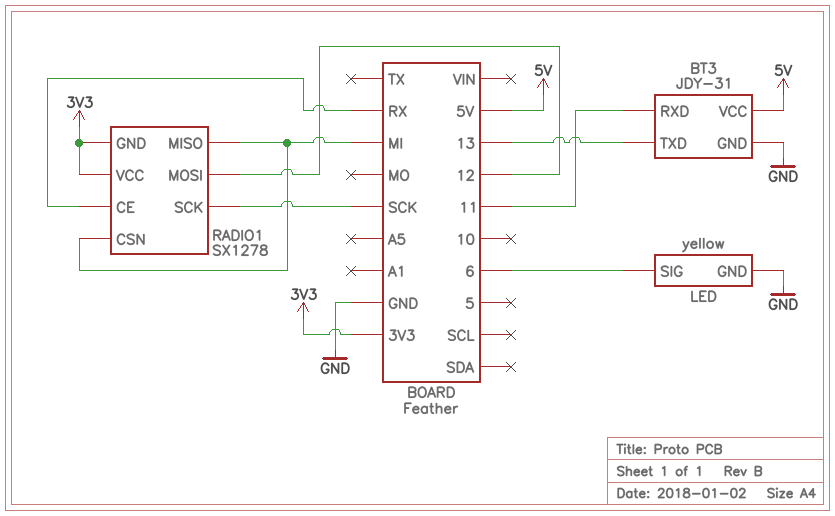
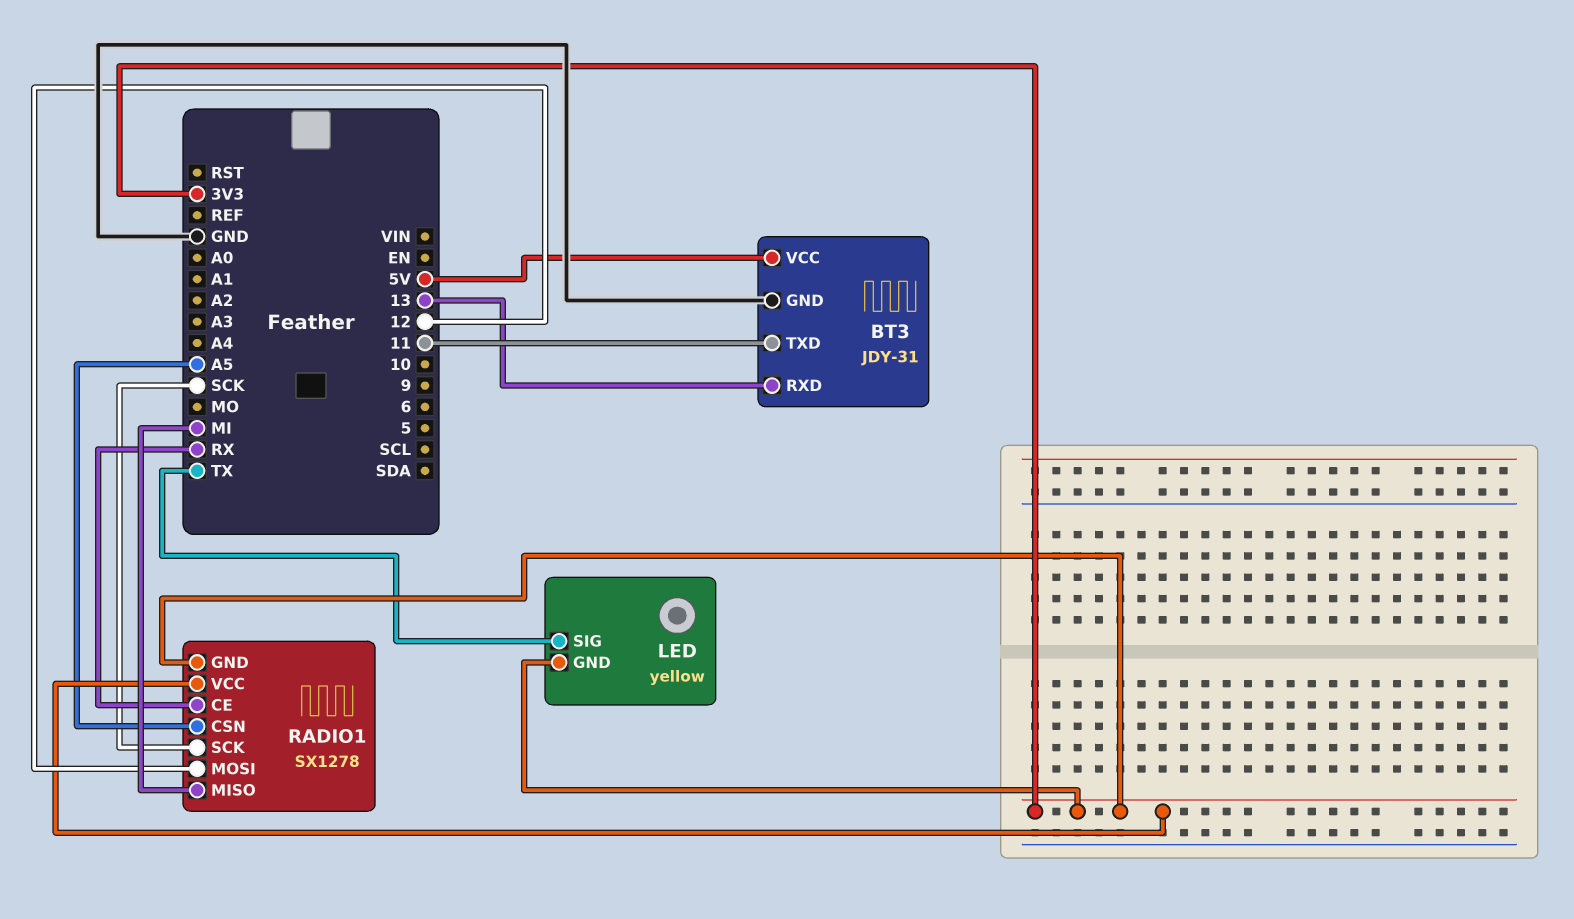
BT3 pin RXD: 11 -> 13
BT3 pin TXD: 13 -> 11
LED pin GND: GND -> 3V3
LED pin SIG: 6 -> TX
RADIO1 pin CSN: MI -> A5

